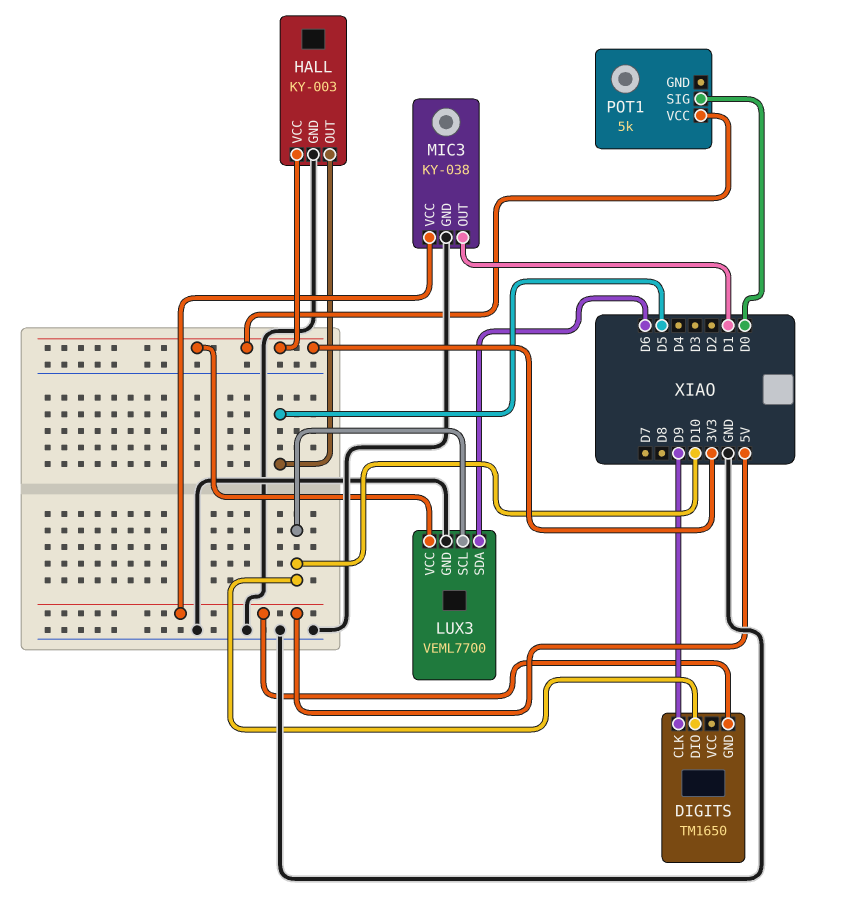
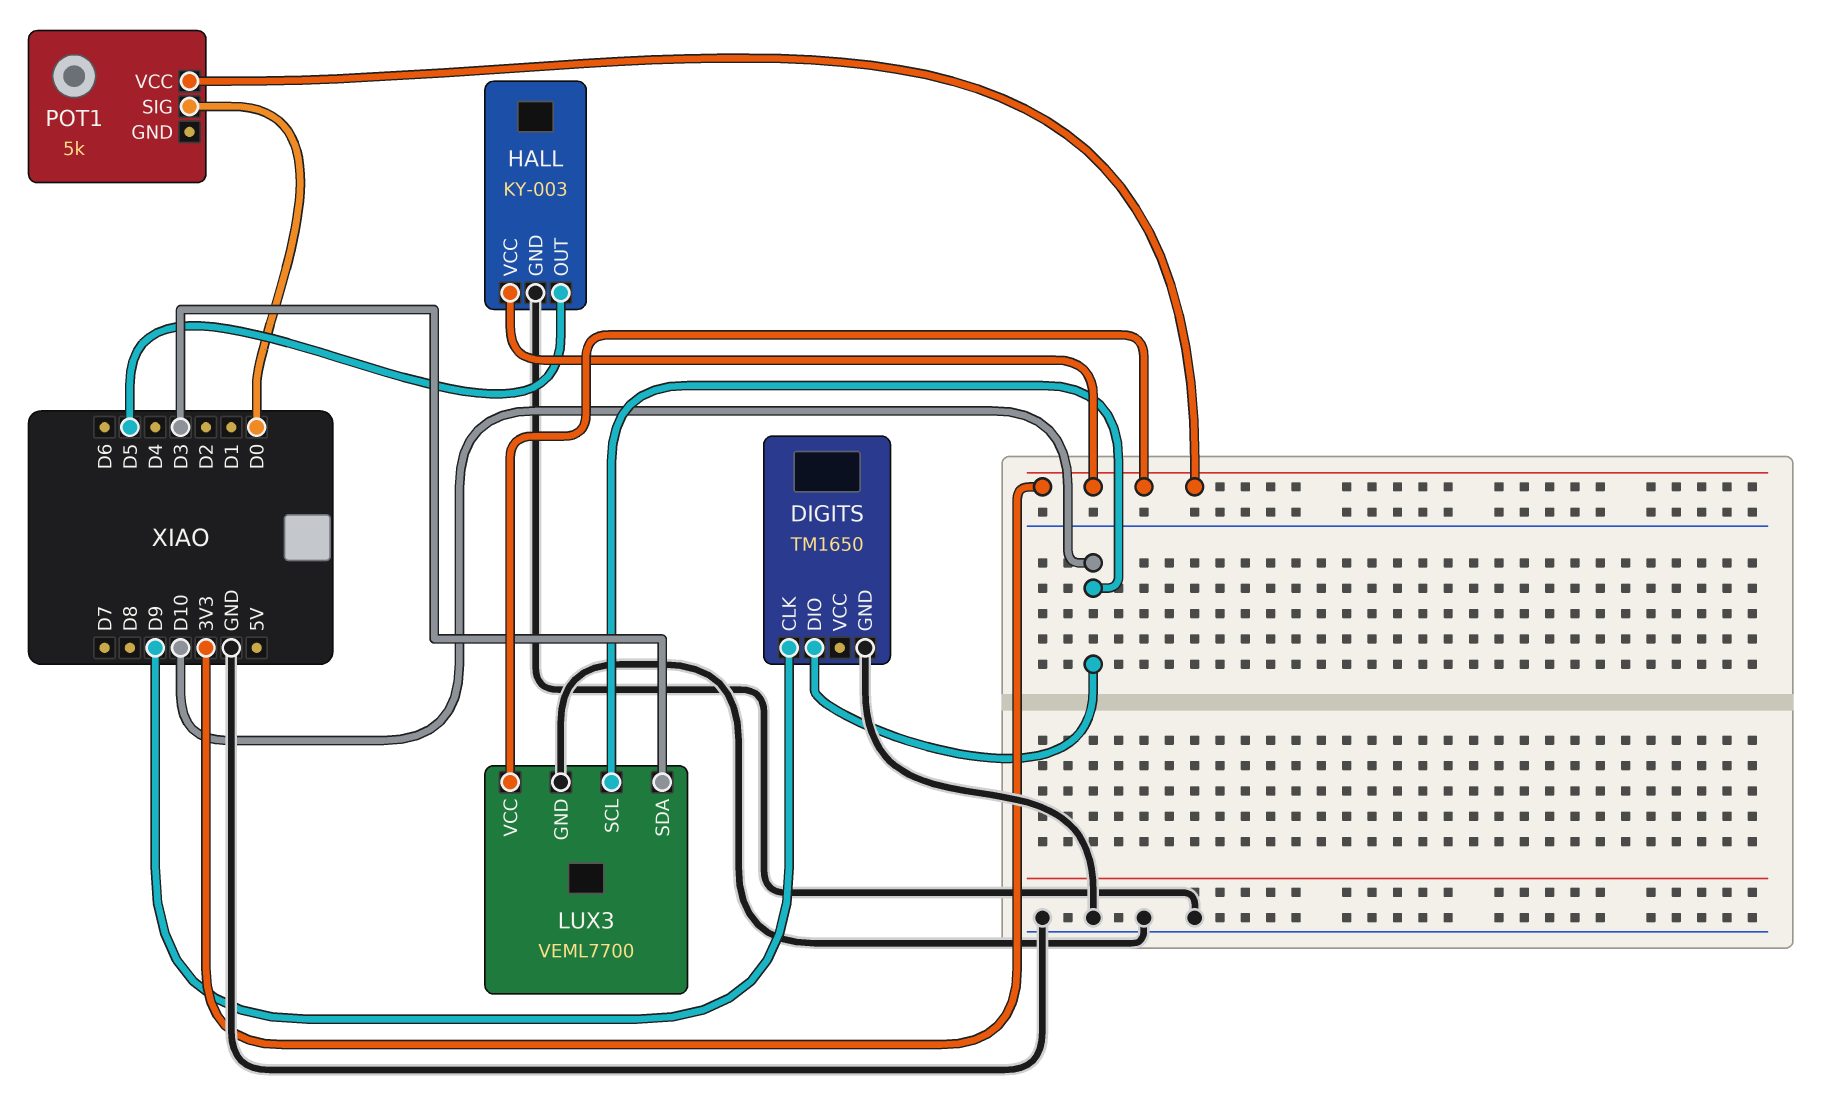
DIGITS pin GND: 5V -> GND
LUX3 pin SDA: D6 -> D3
MIC3: KY-038 -> none
MIC3 pin GND: GND -> none
MIC3 pin OUT: D1 -> none
MIC3 pin VCC: 5V -> none

